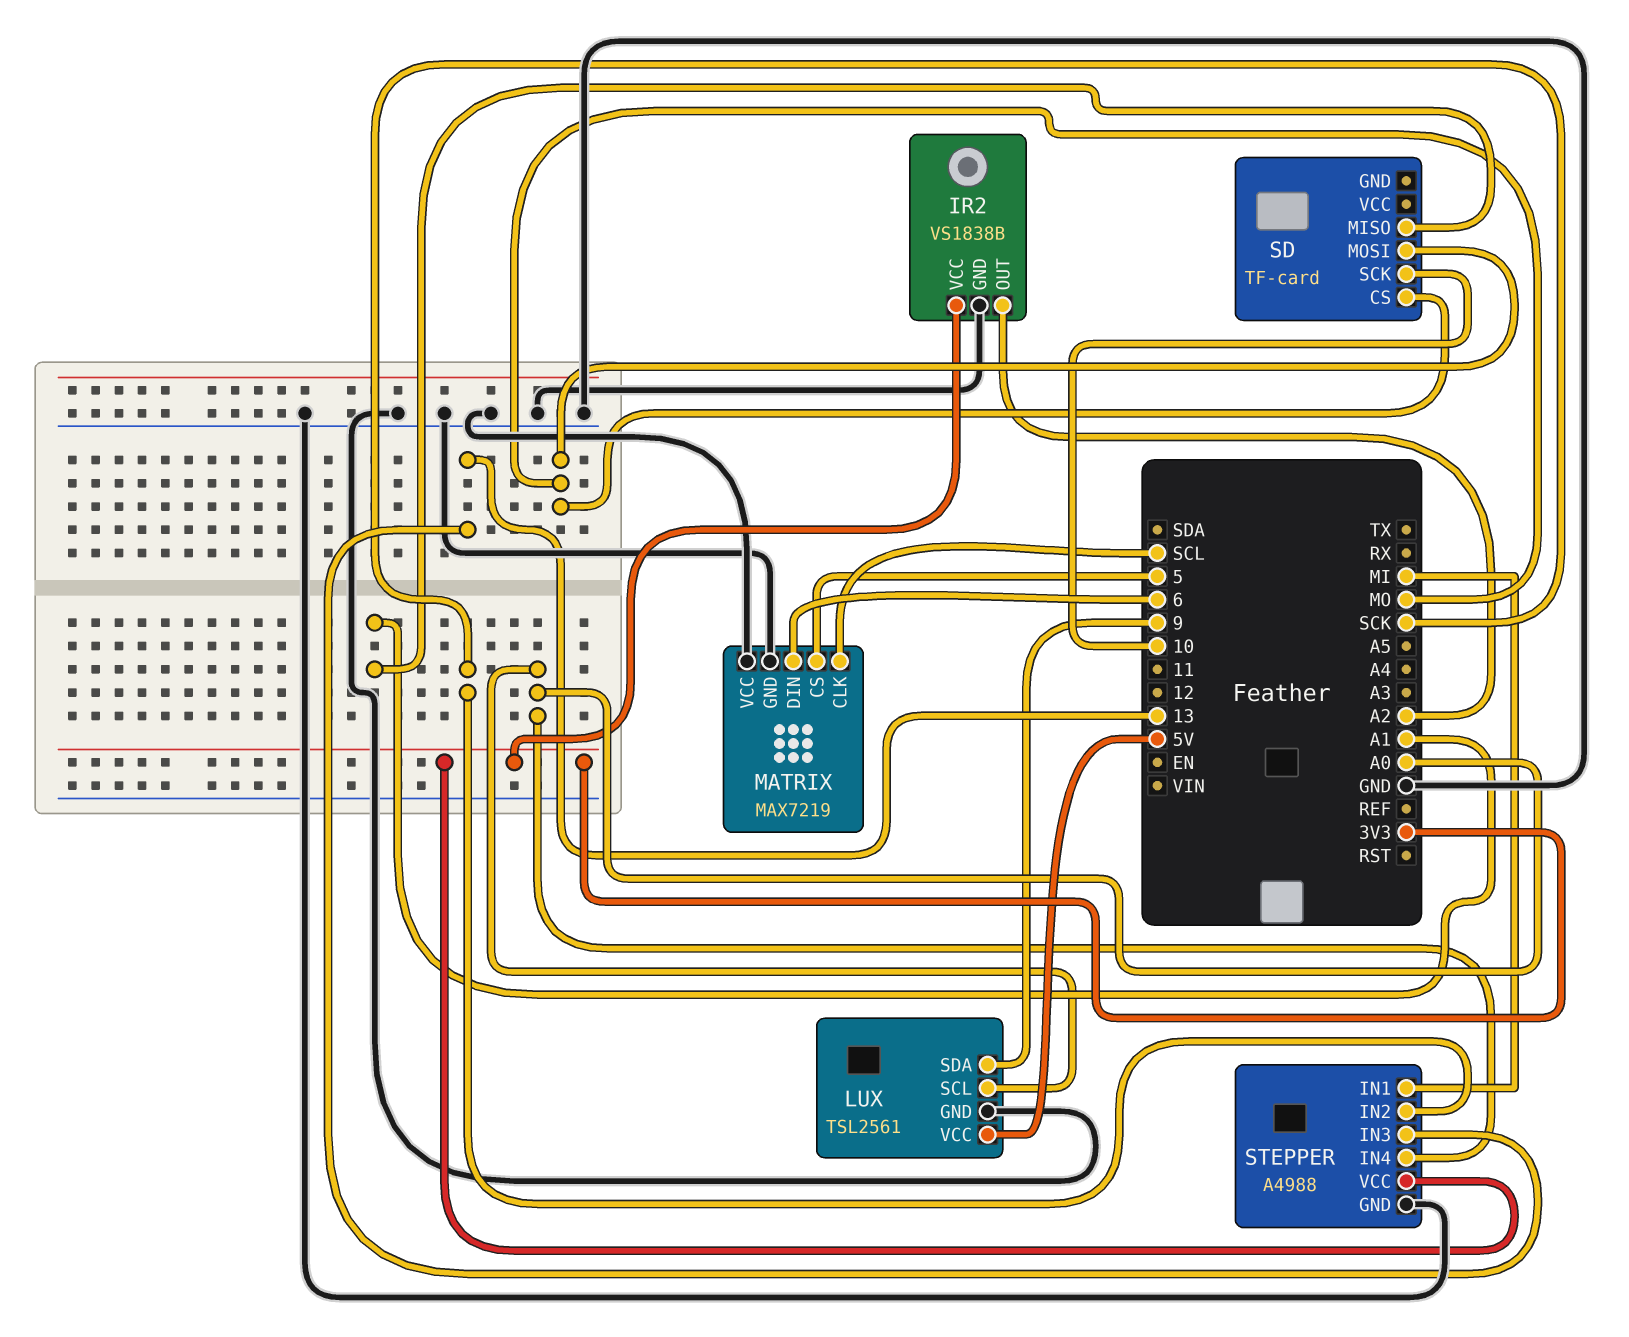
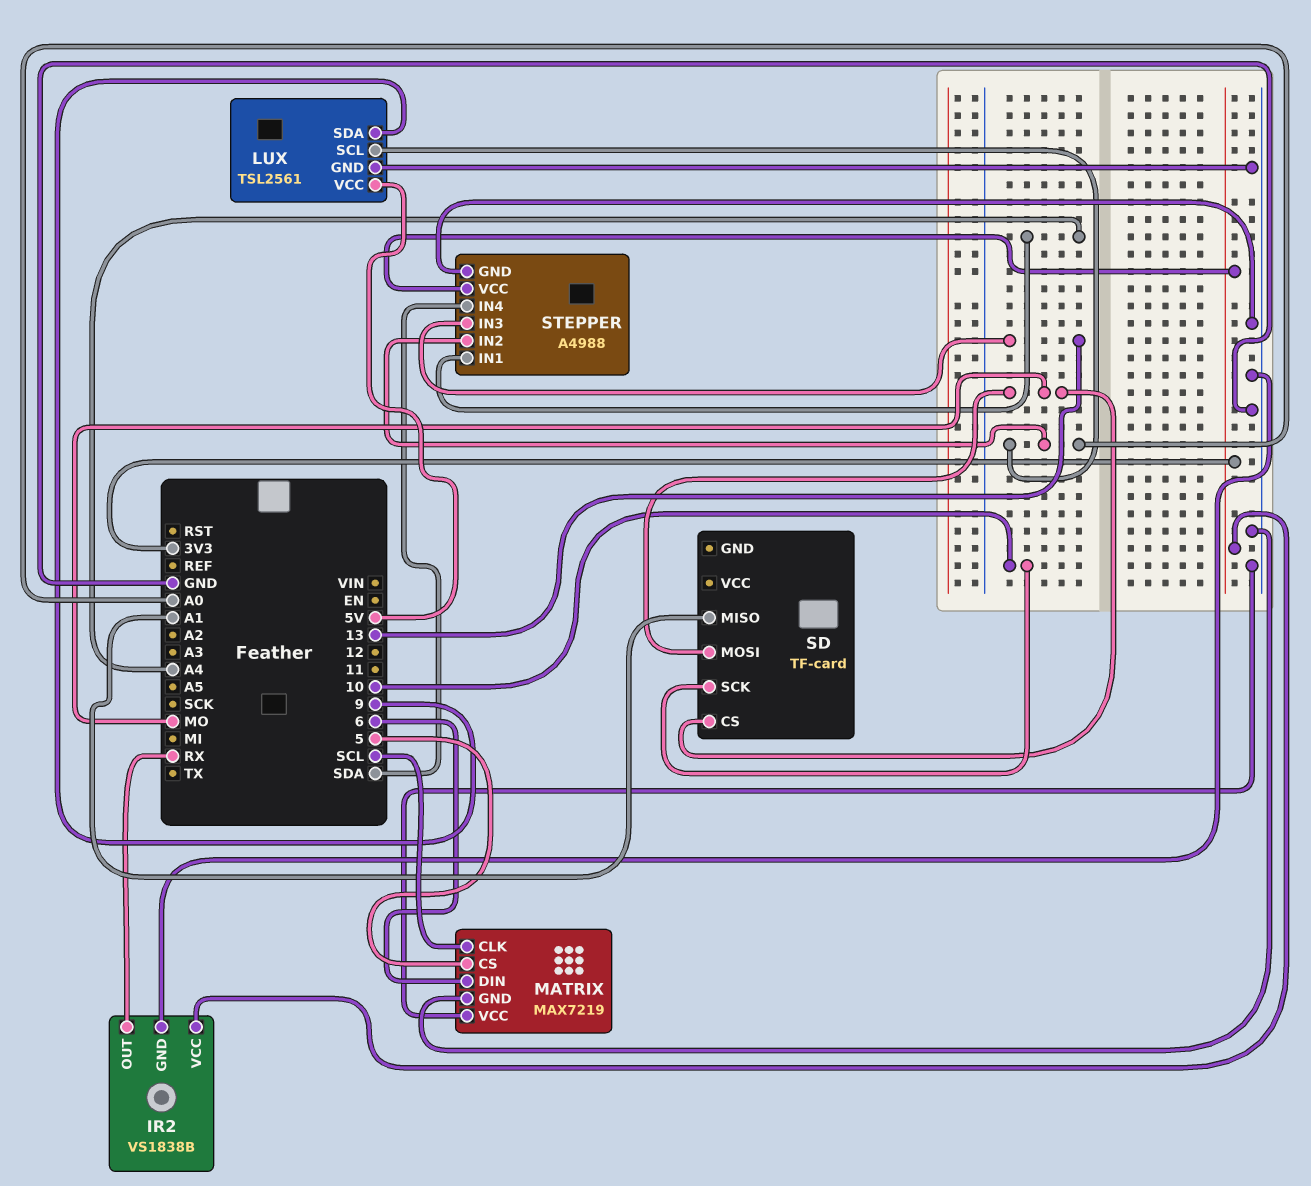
IR2 pin OUT: A2 -> RX
STEPPER pin IN1: MI -> A4
STEPPER pin IN2: SCK -> A0
STEPPER pin IN4: A0 -> SDA

